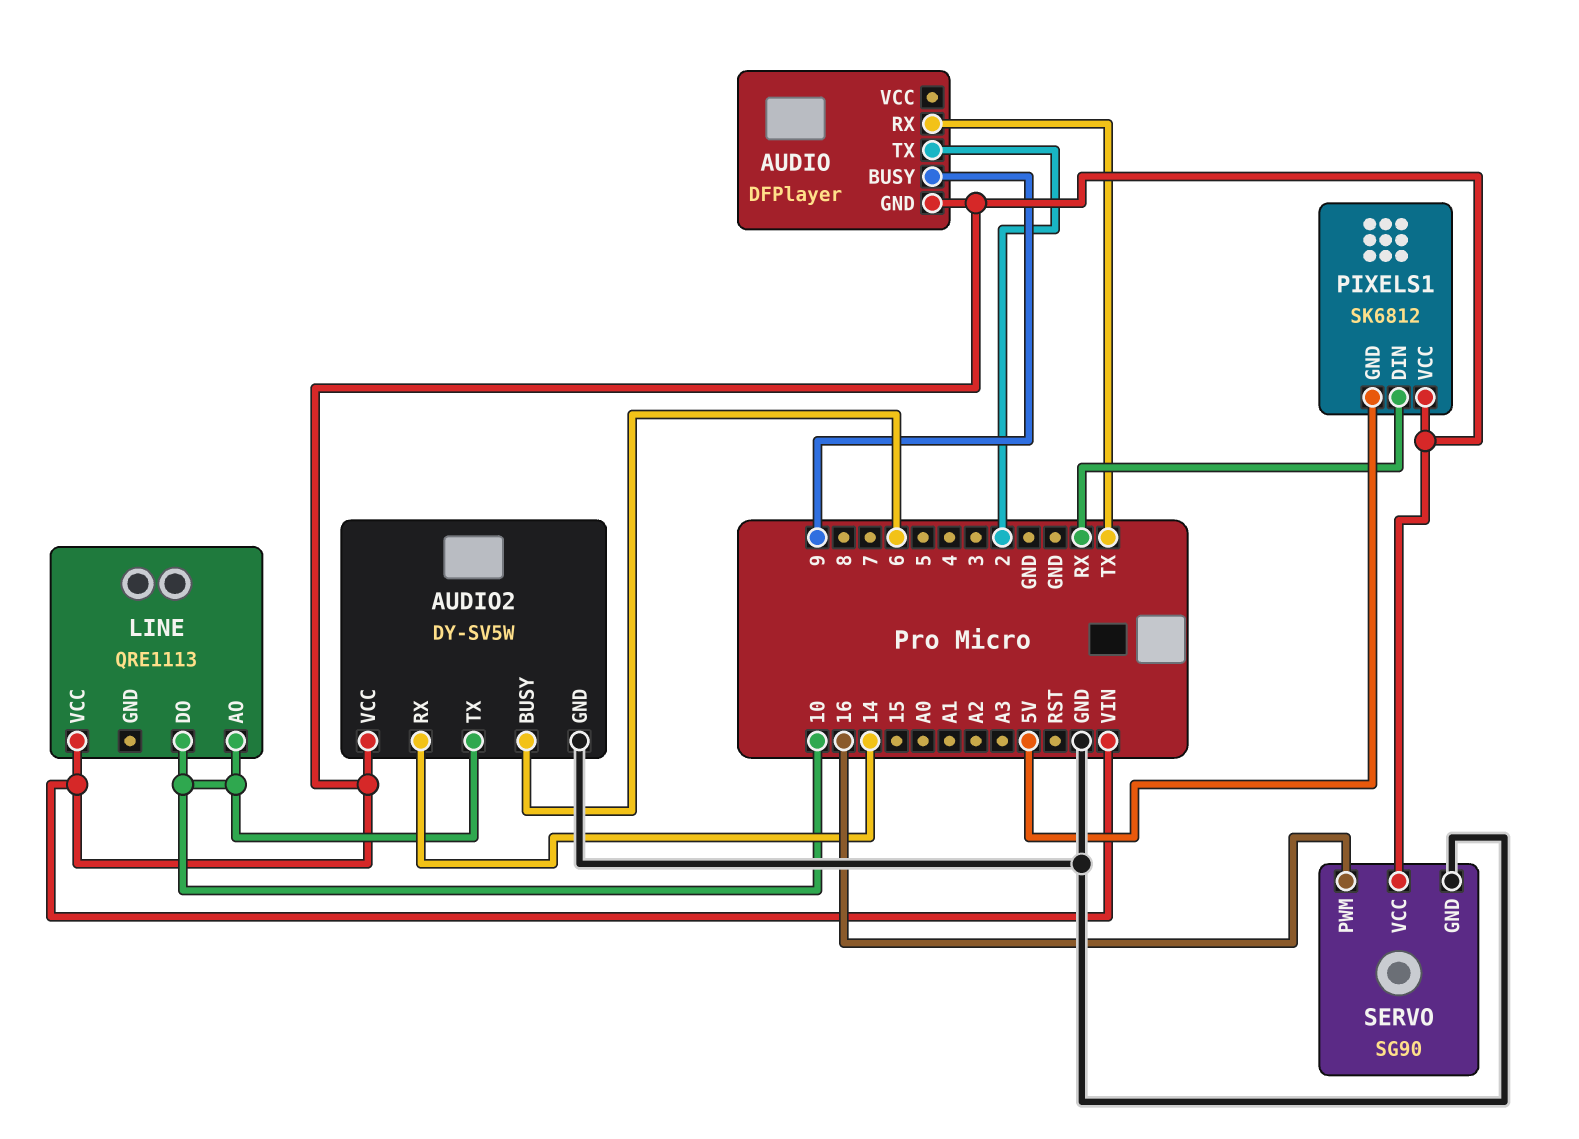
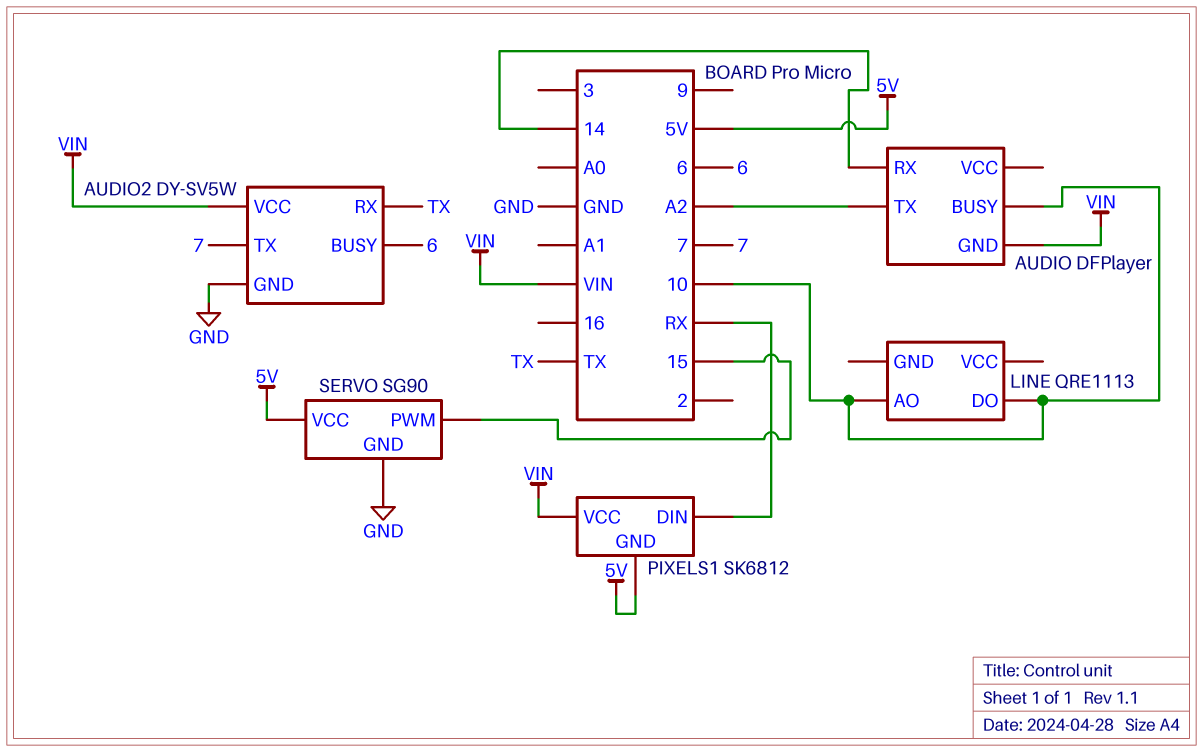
AUDIO pin BUSY: 9 -> 10
AUDIO pin RX: TX -> 14
AUDIO pin TX: 2 -> A2
AUDIO2 pin RX: 14 -> TX
AUDIO2 pin TX: 10 -> 7
LINE pin VCC: VIN -> none
SERVO pin PWM: 16 -> 15
SERVO pin VCC: VIN -> 5V

